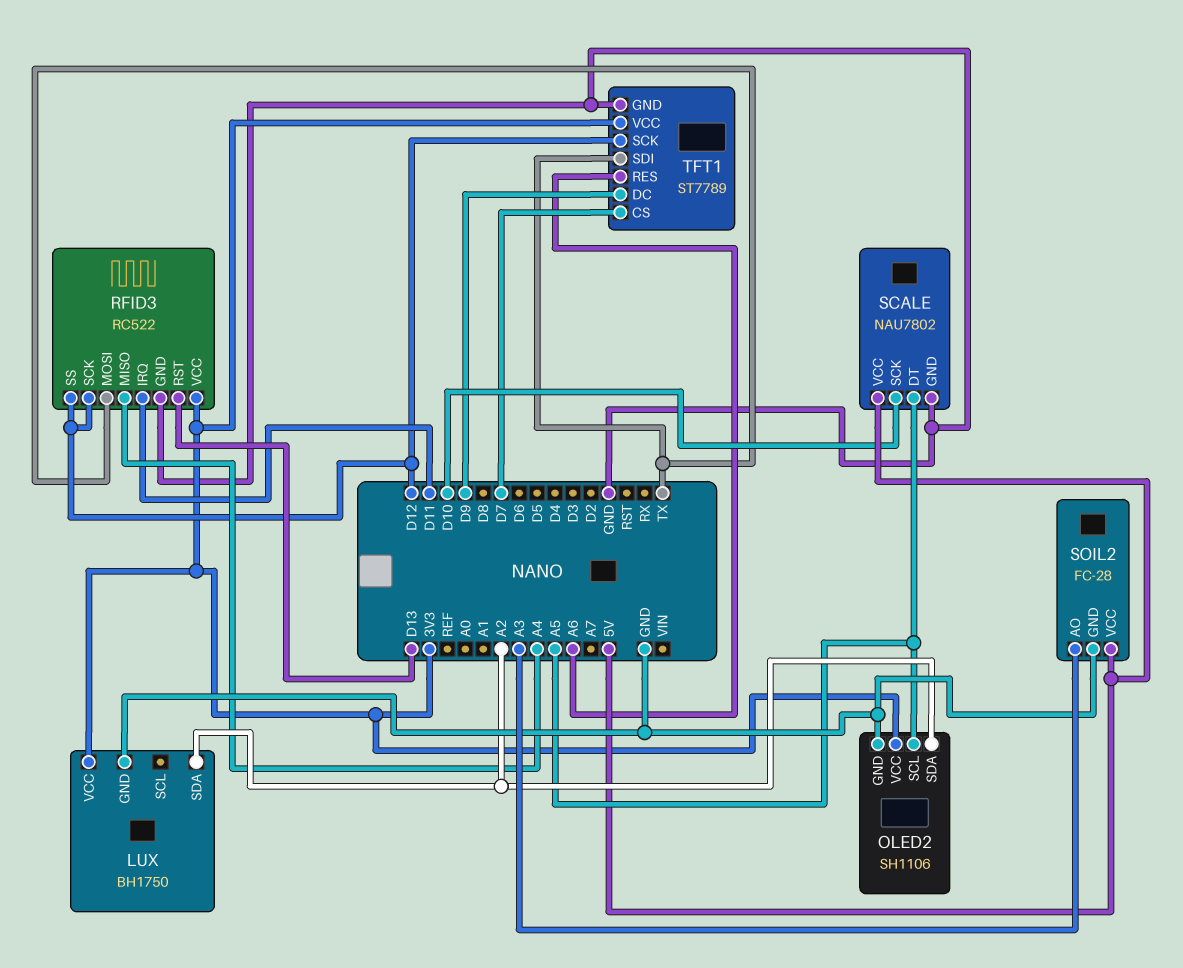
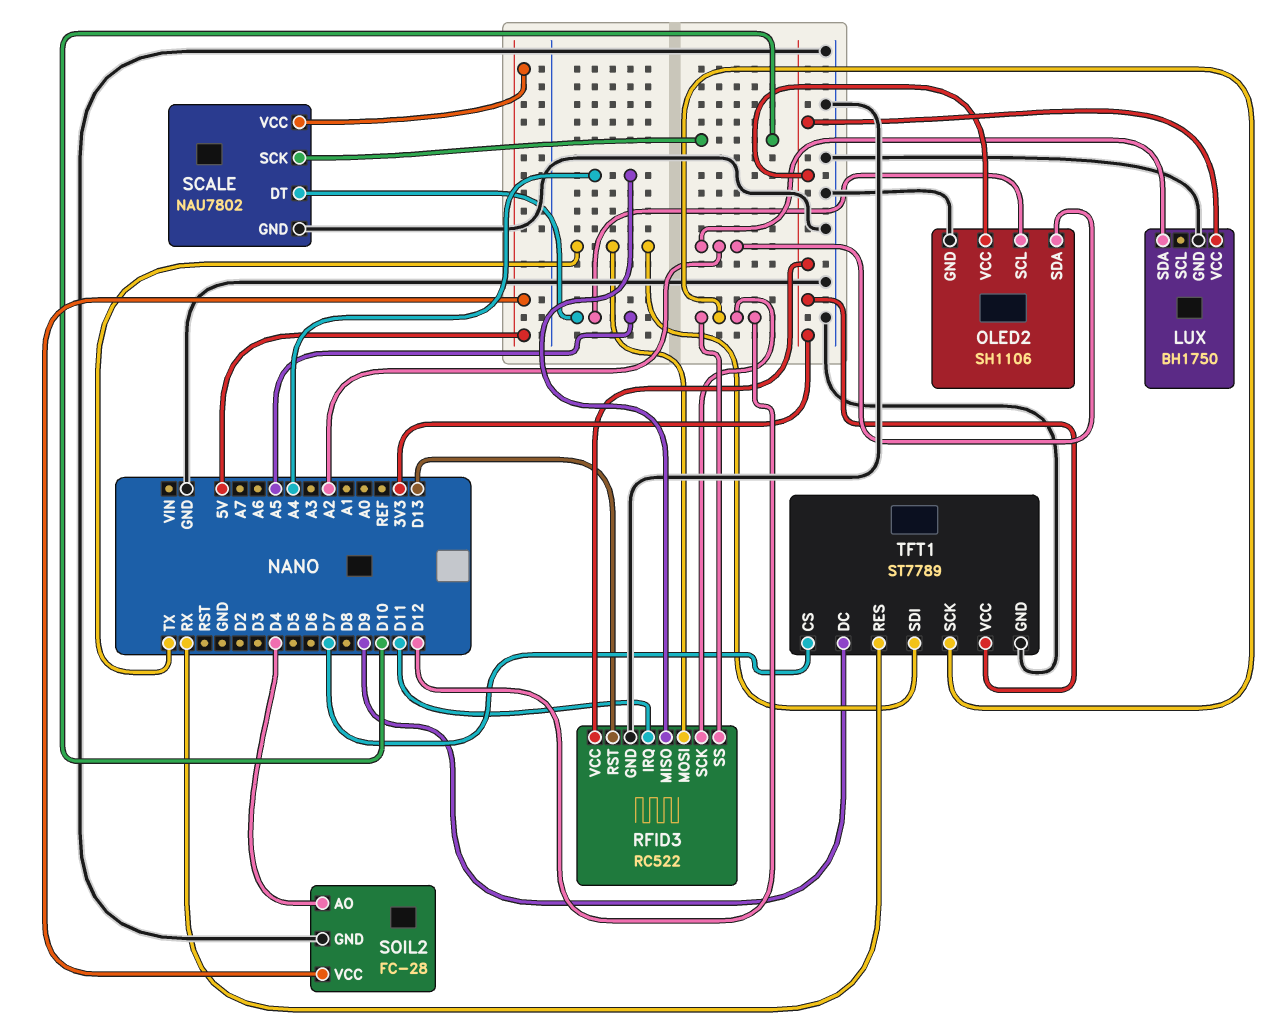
SOIL2 pin AO: A3 -> D4
TFT1 pin RES: A6 -> RX

